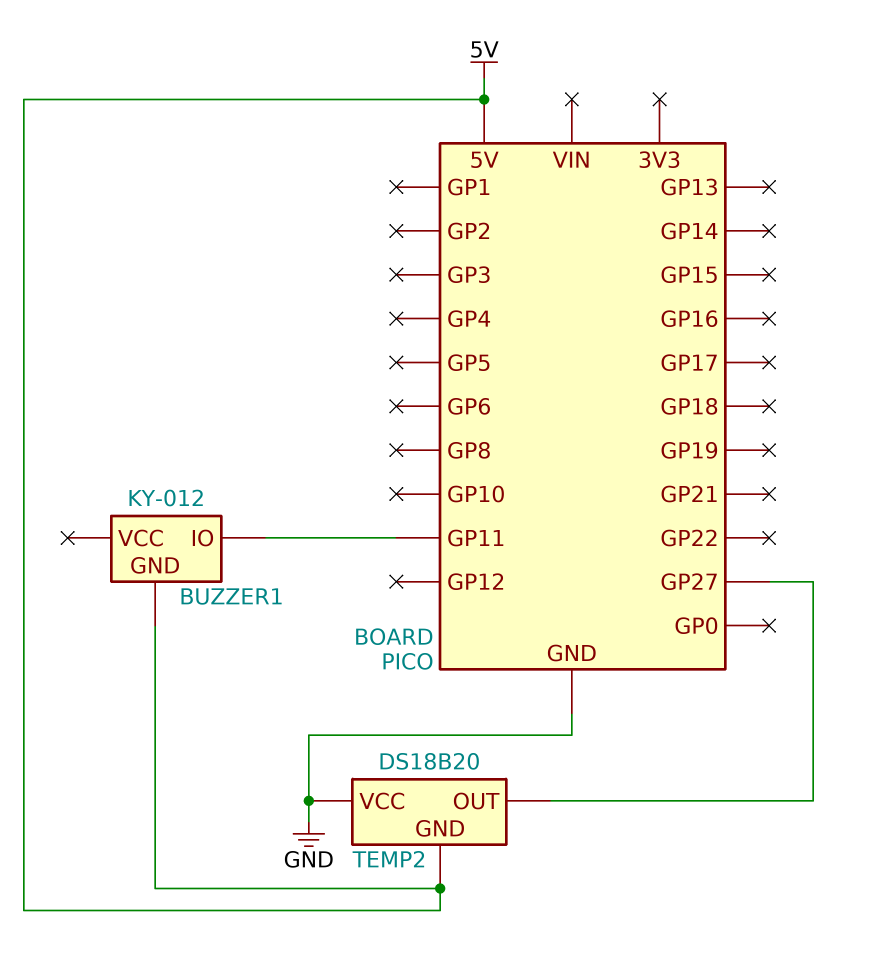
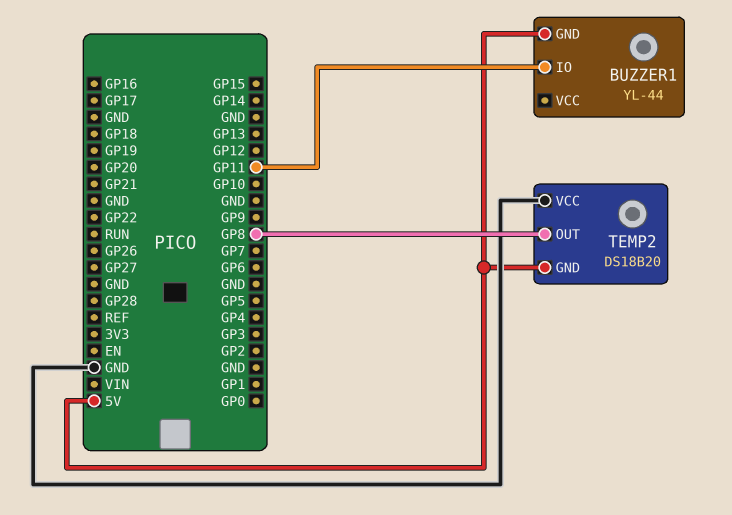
BUZZER1: KY-012 -> YL-44
TEMP2 pin OUT: GP27 -> GP8

